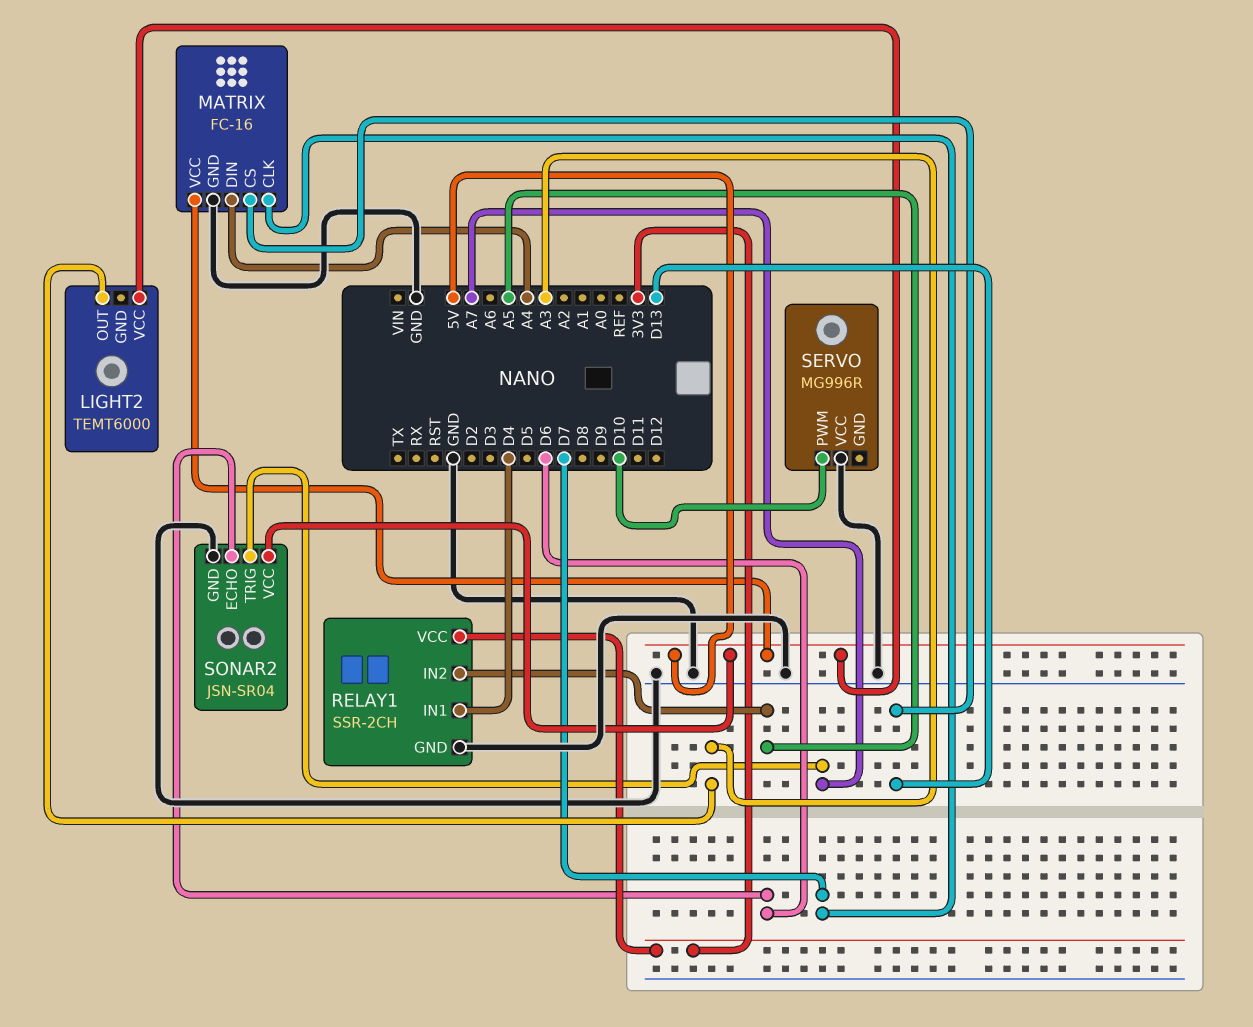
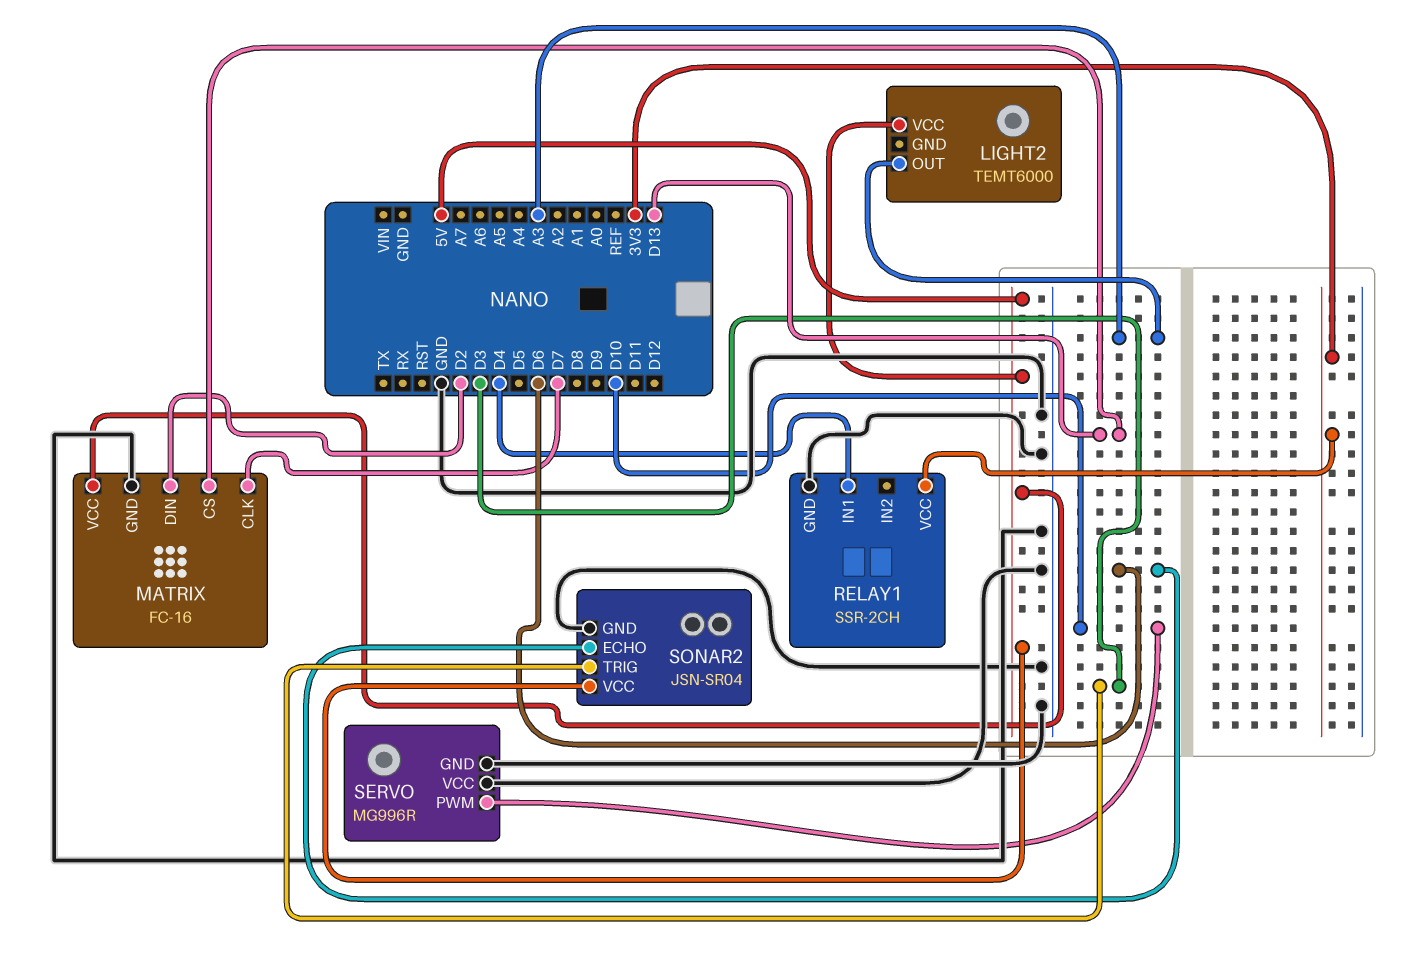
MATRIX pin DIN: A4 -> D2
RELAY1 pin IN2: A5 -> none
SERVO pin GND: none -> GND
SONAR2 pin TRIG: A7 -> D3

